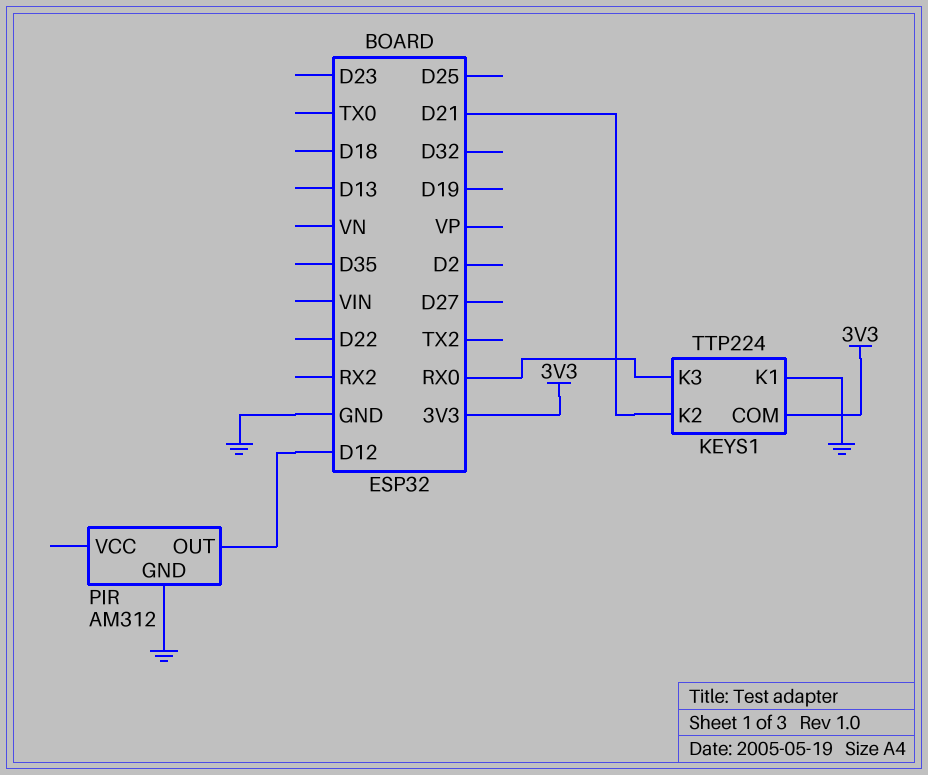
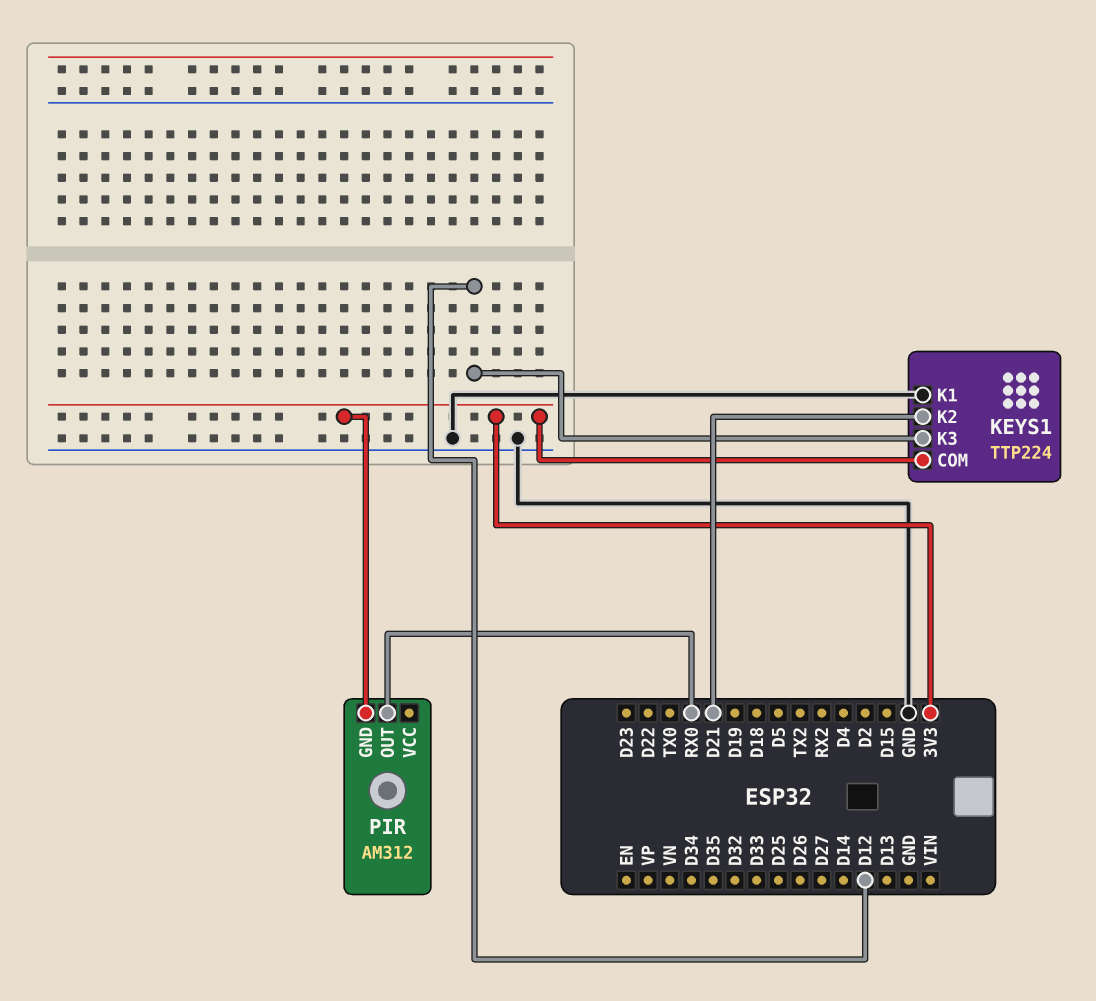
KEYS1 pin K3: RX0 -> D12
PIR pin GND: GND -> 3V3
PIR pin OUT: D12 -> RX0

